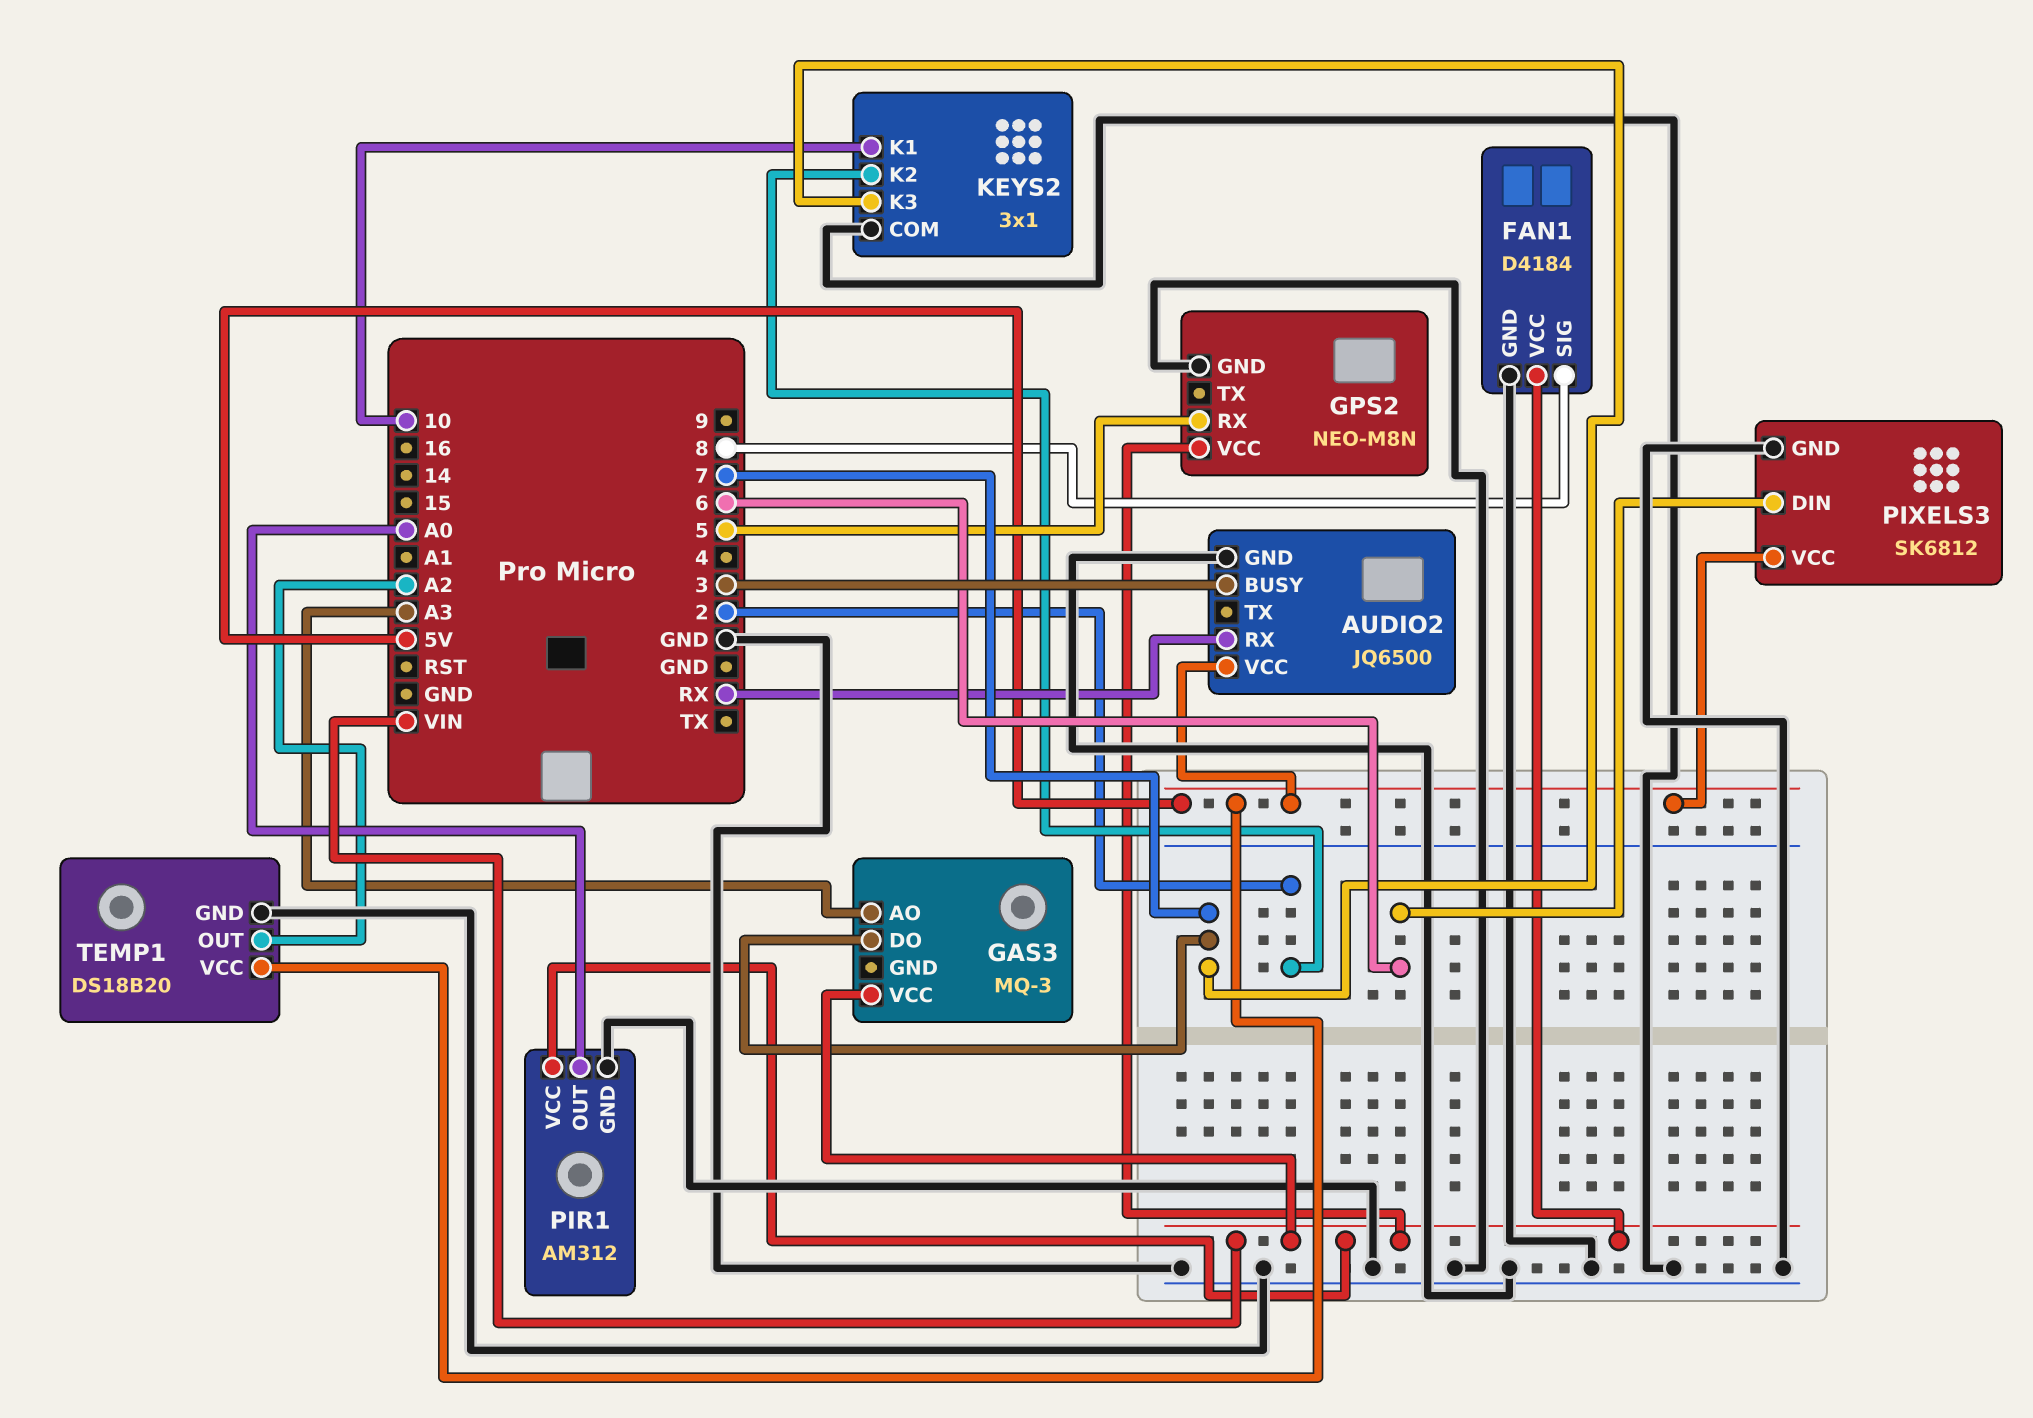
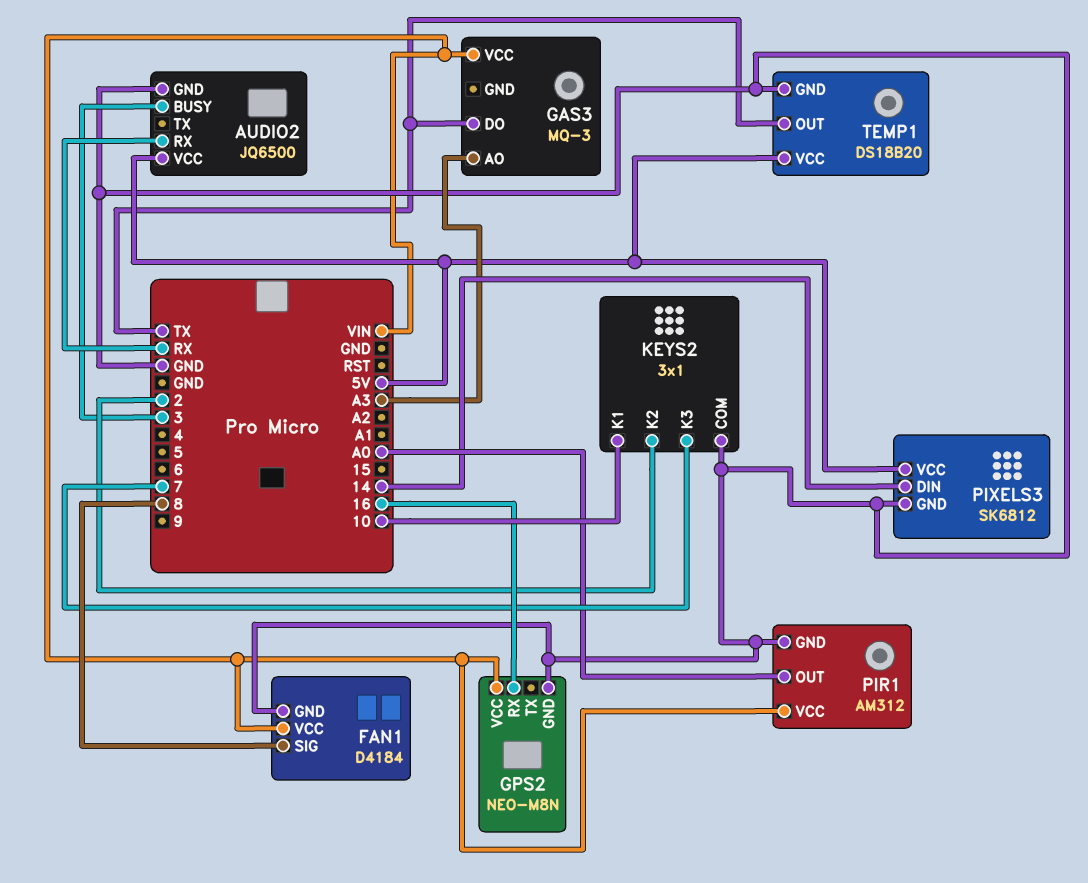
GAS3 pin DO: 7 -> TX
GPS2 pin RX: 5 -> 16
PIXELS3 pin DIN: 6 -> 14
TEMP1 pin OUT: A2 -> TX

